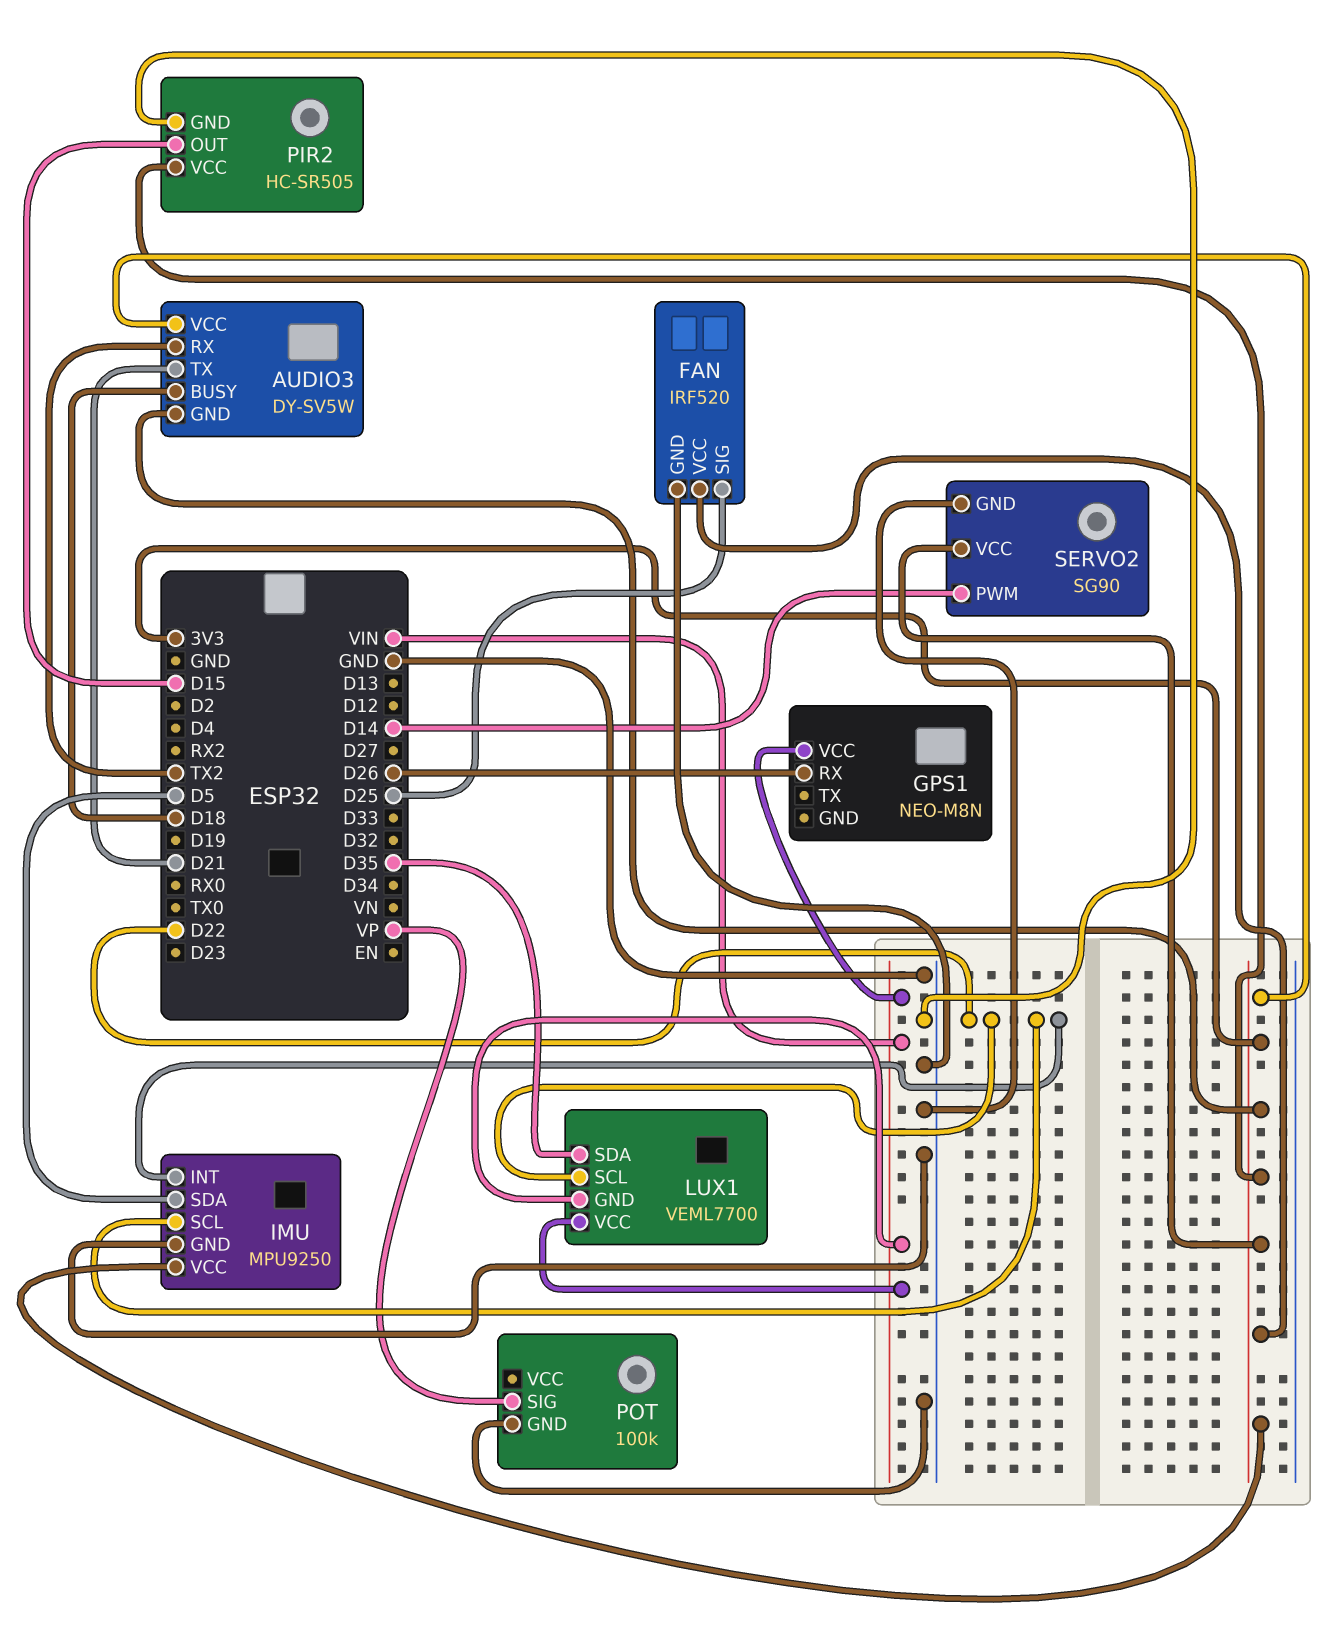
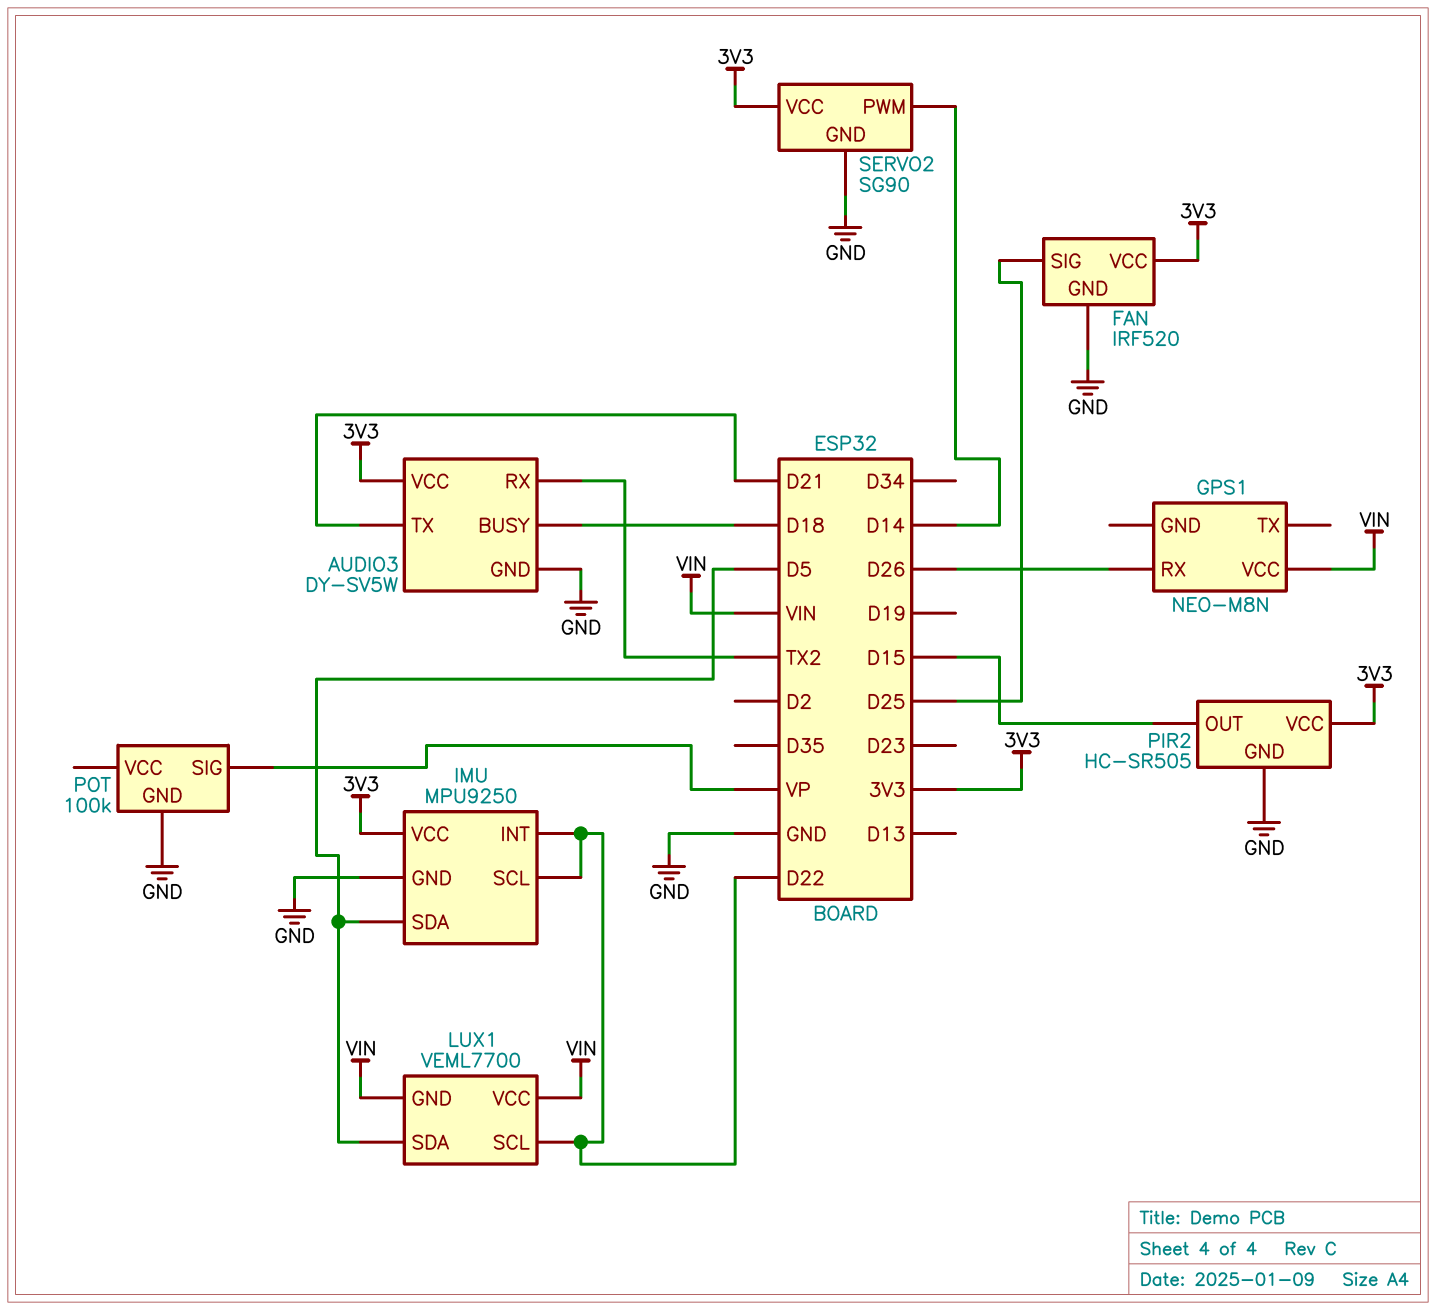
AUDIO3 pin GND: 3V3 -> GND
LUX1 pin SDA: D35 -> D5

